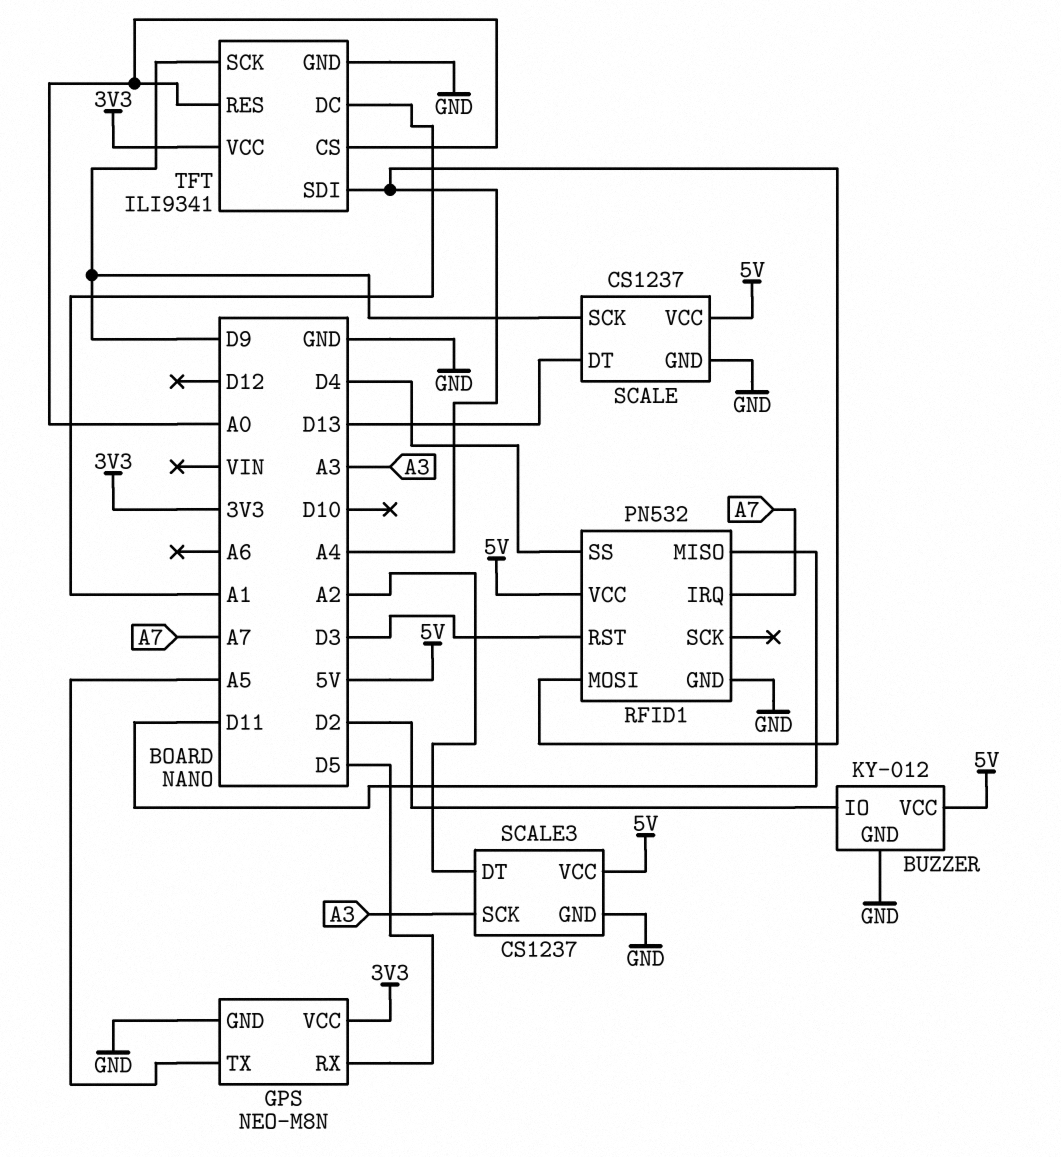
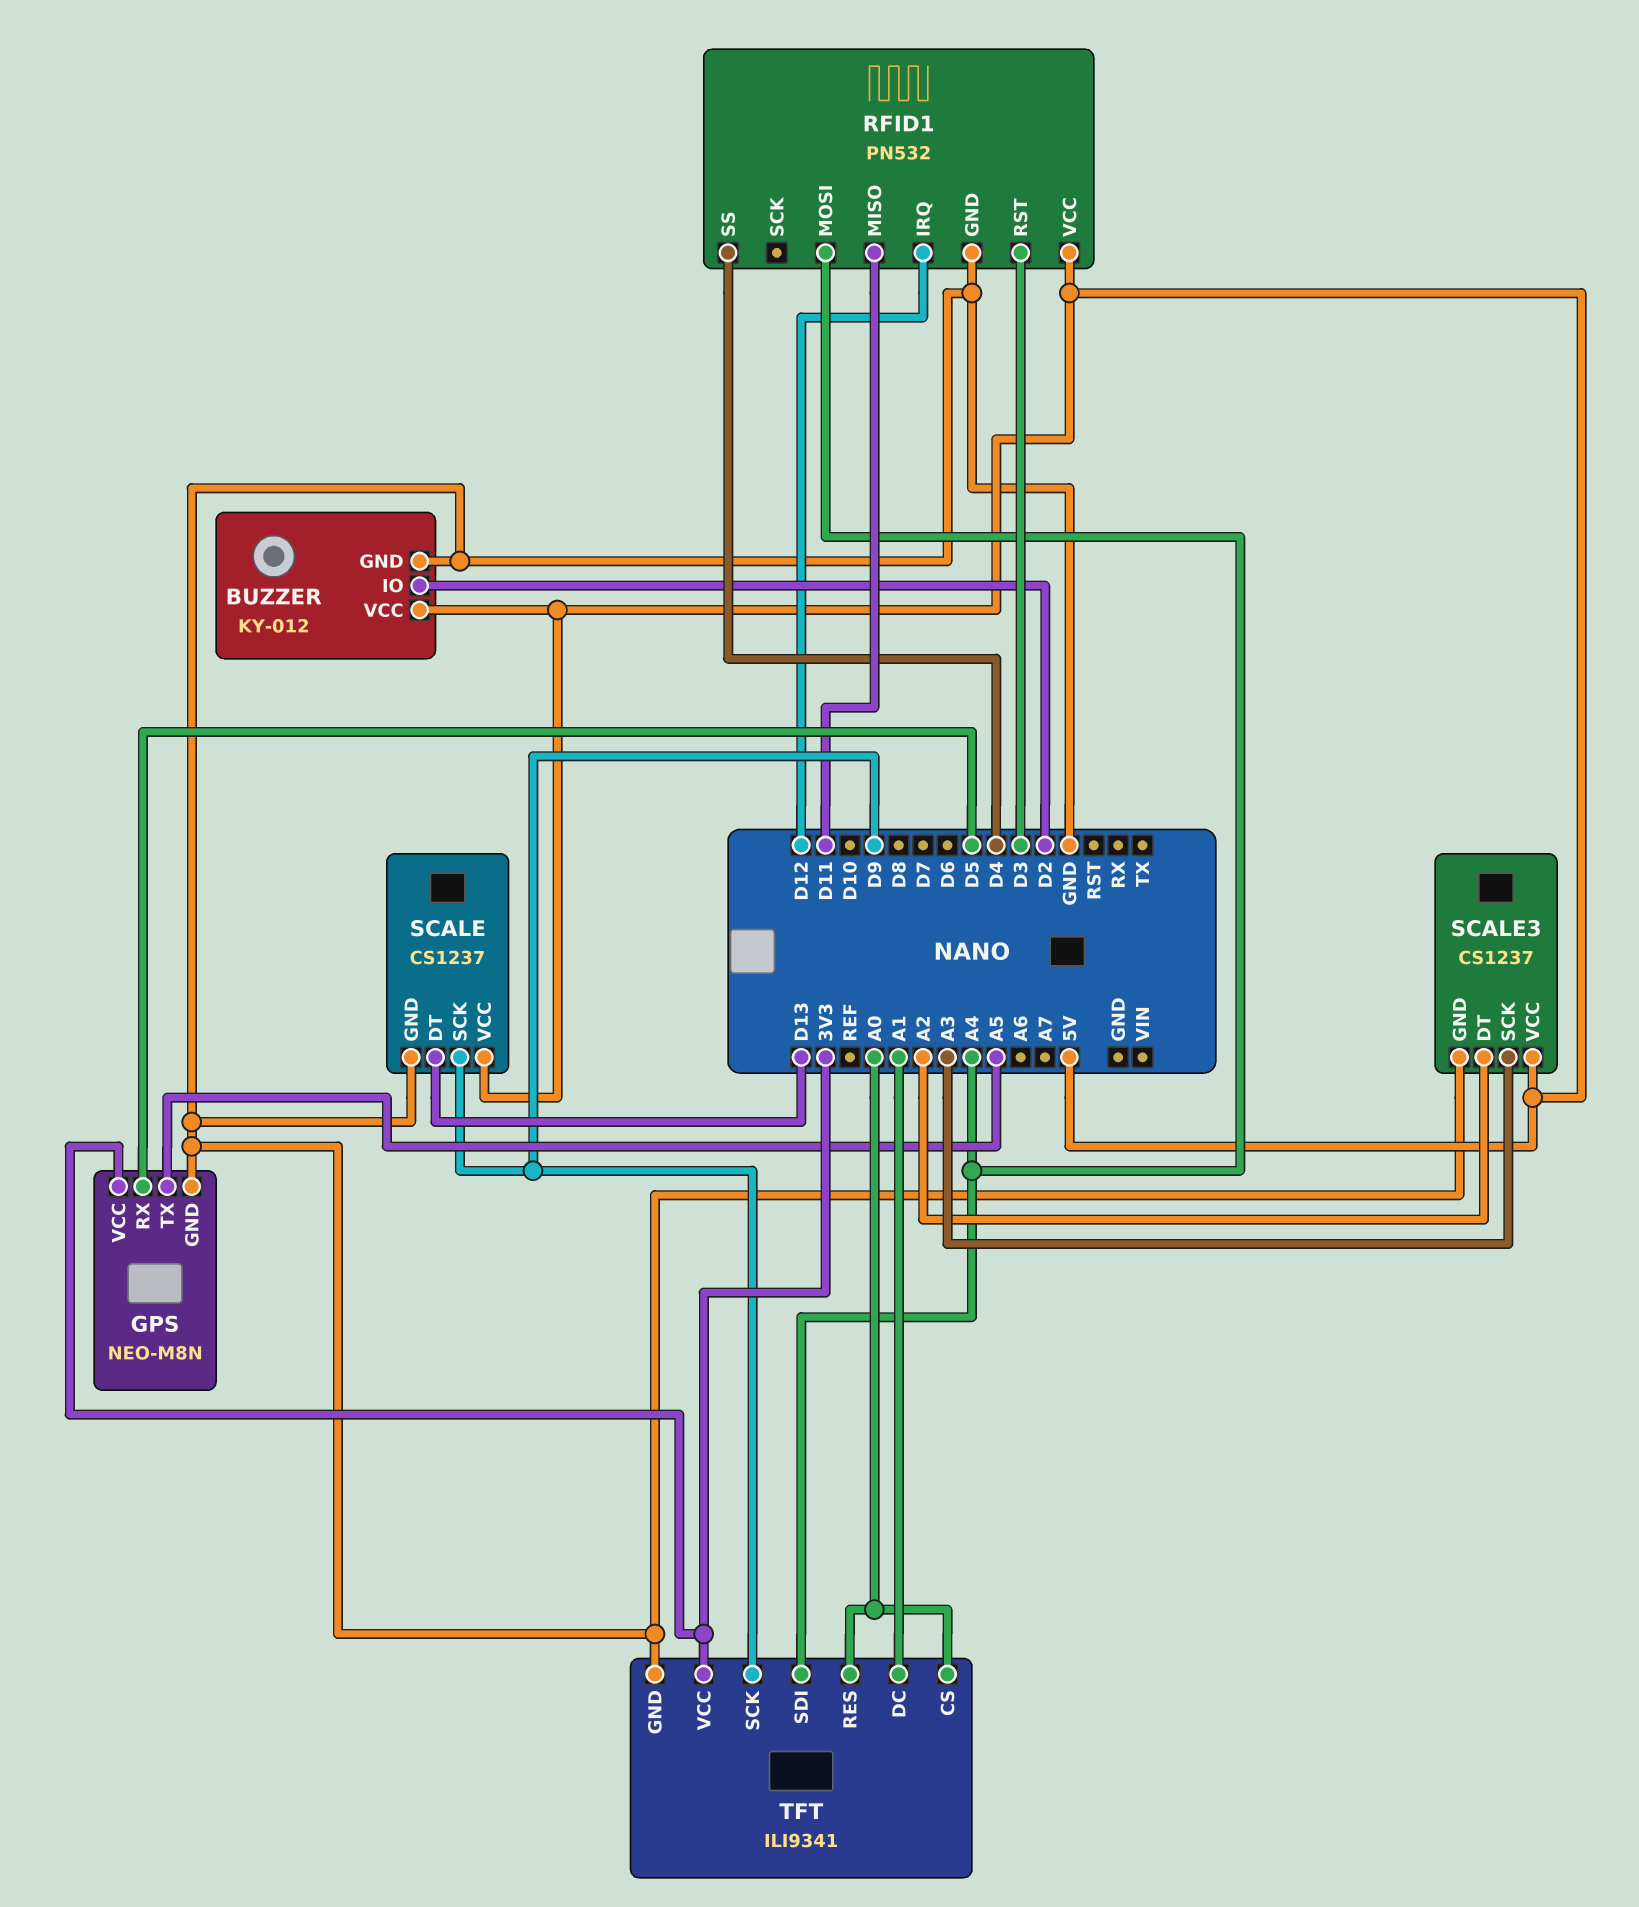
RFID1 pin IRQ: A7 -> D12

